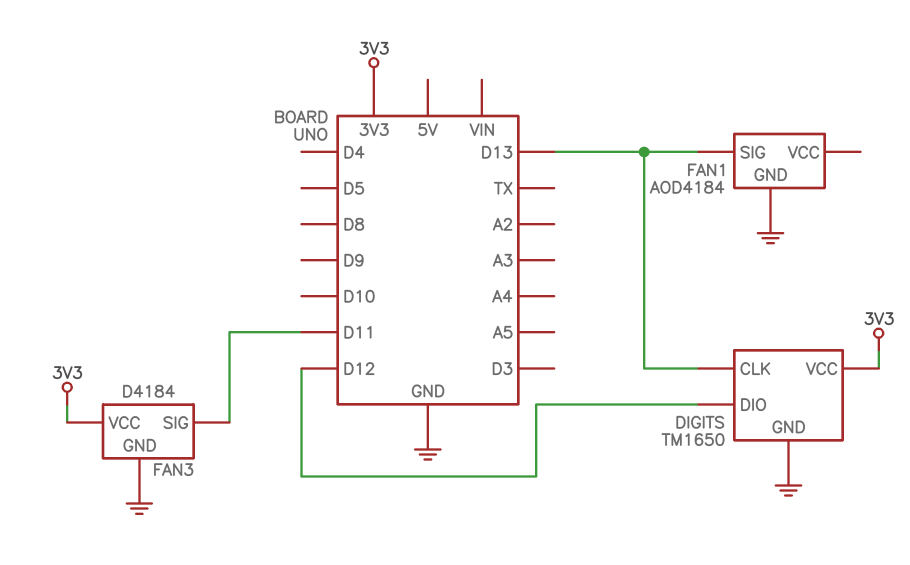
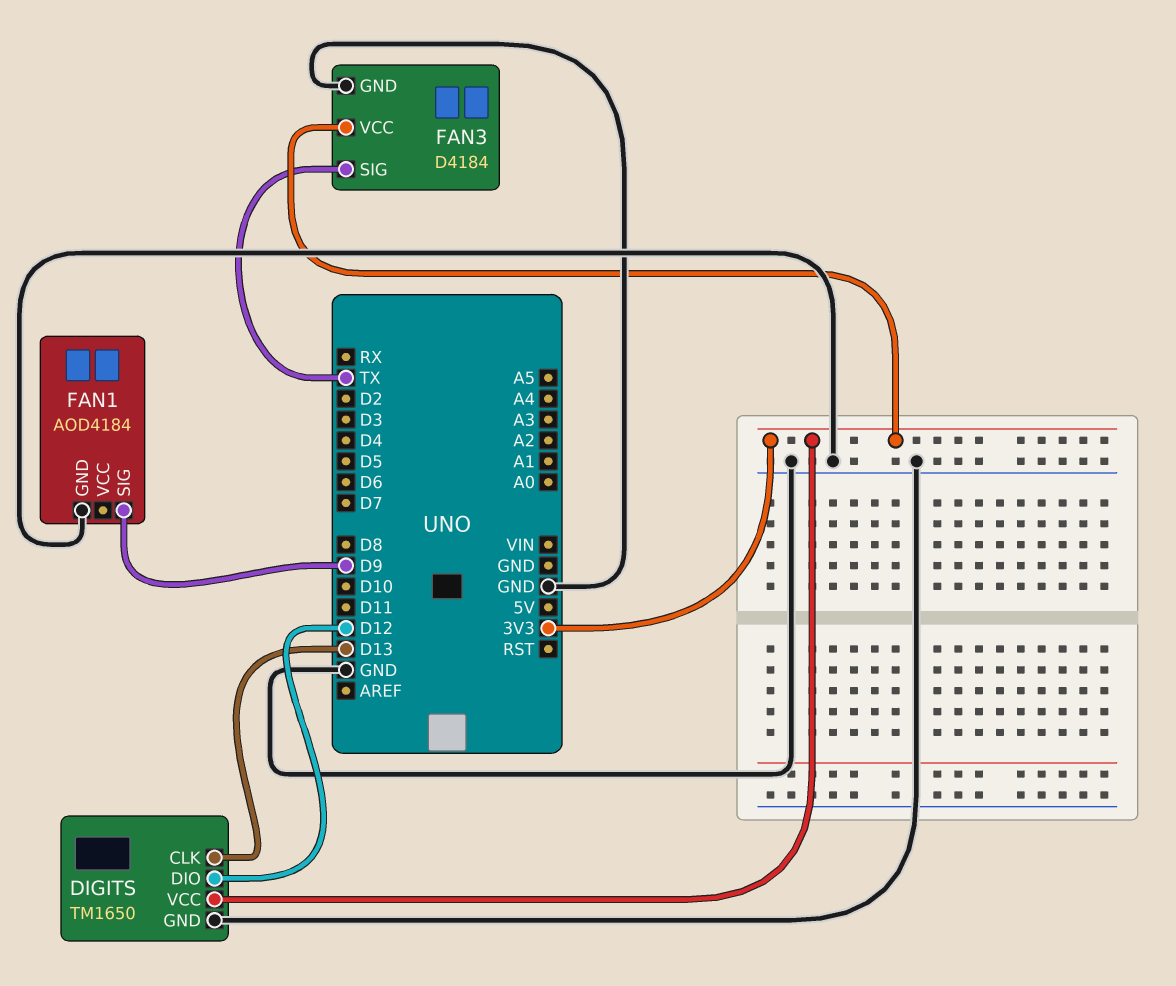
FAN1 pin SIG: D13 -> D9
FAN3 pin SIG: D11 -> TX

